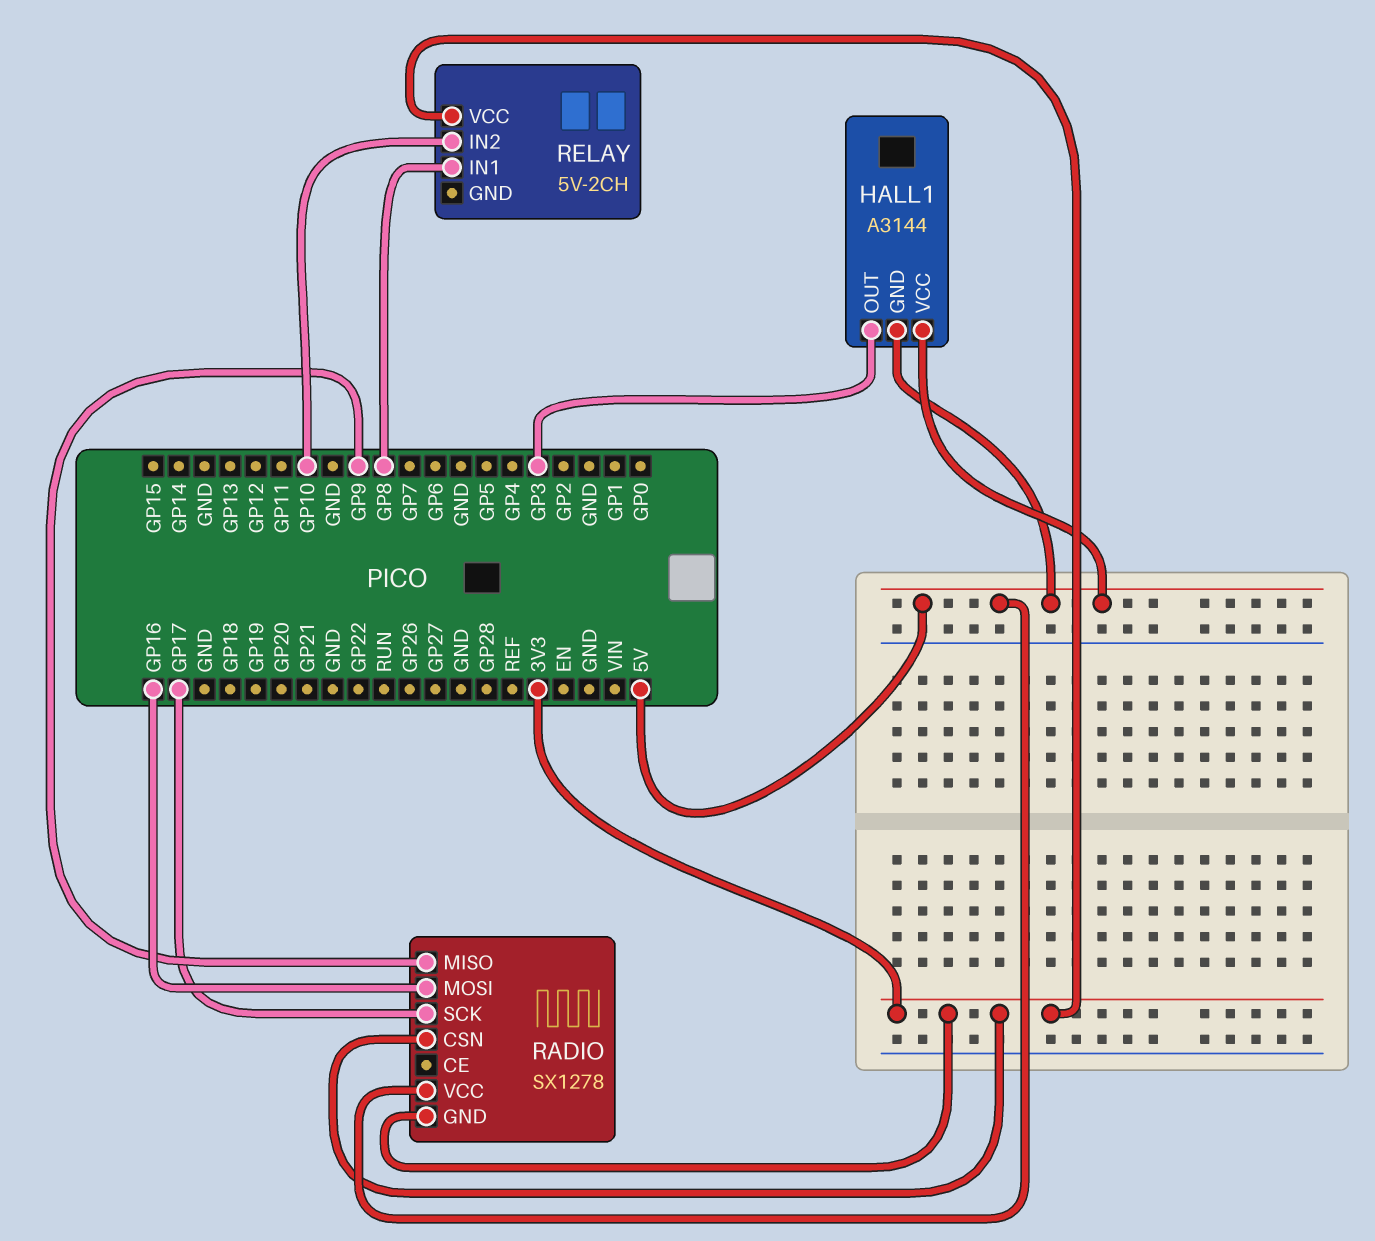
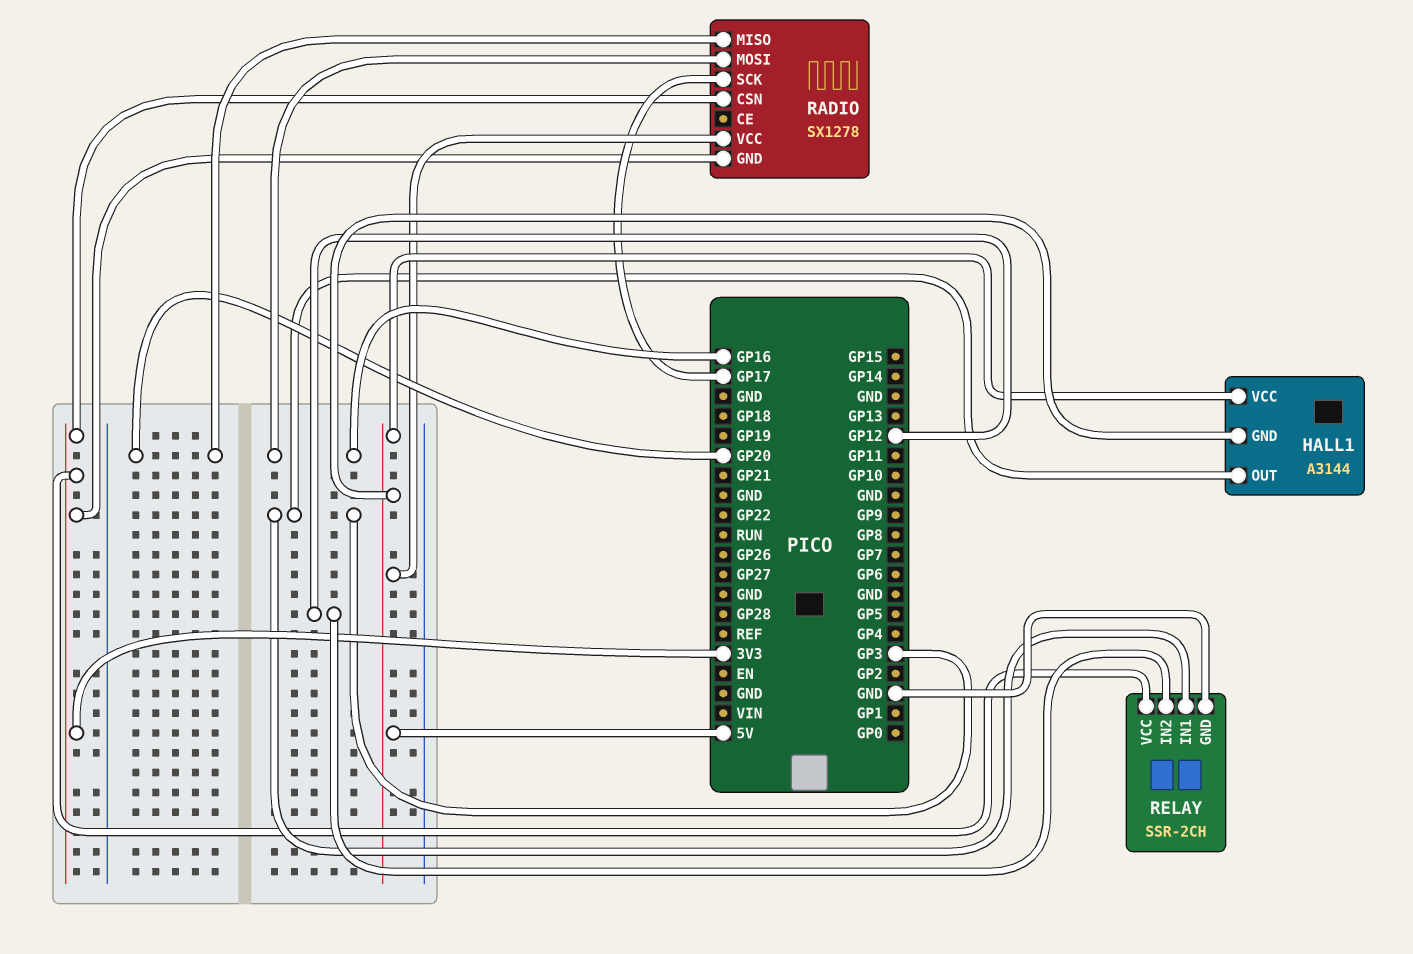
RADIO pin MISO: GP9 -> GP20
RELAY: 5V-2CH -> SSR-2CH
RELAY pin GND: none -> GND
RELAY pin IN1: GP8 -> GP3
RELAY pin IN2: GP10 -> GP12

